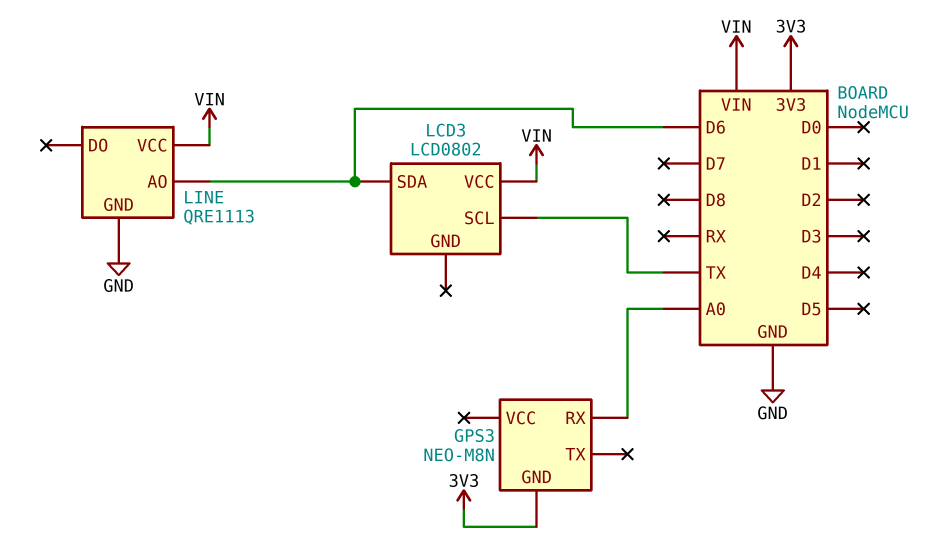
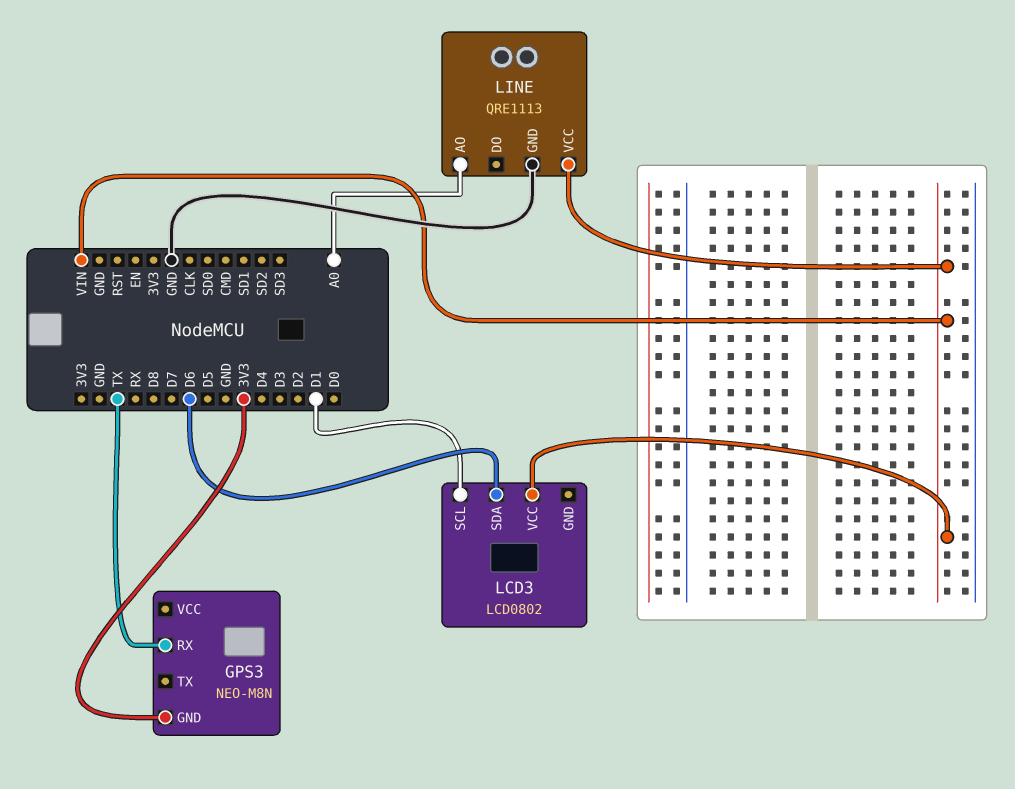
GPS3 pin RX: A0 -> TX
LCD3 pin SCL: TX -> D1
LINE pin AO: D6 -> A0

